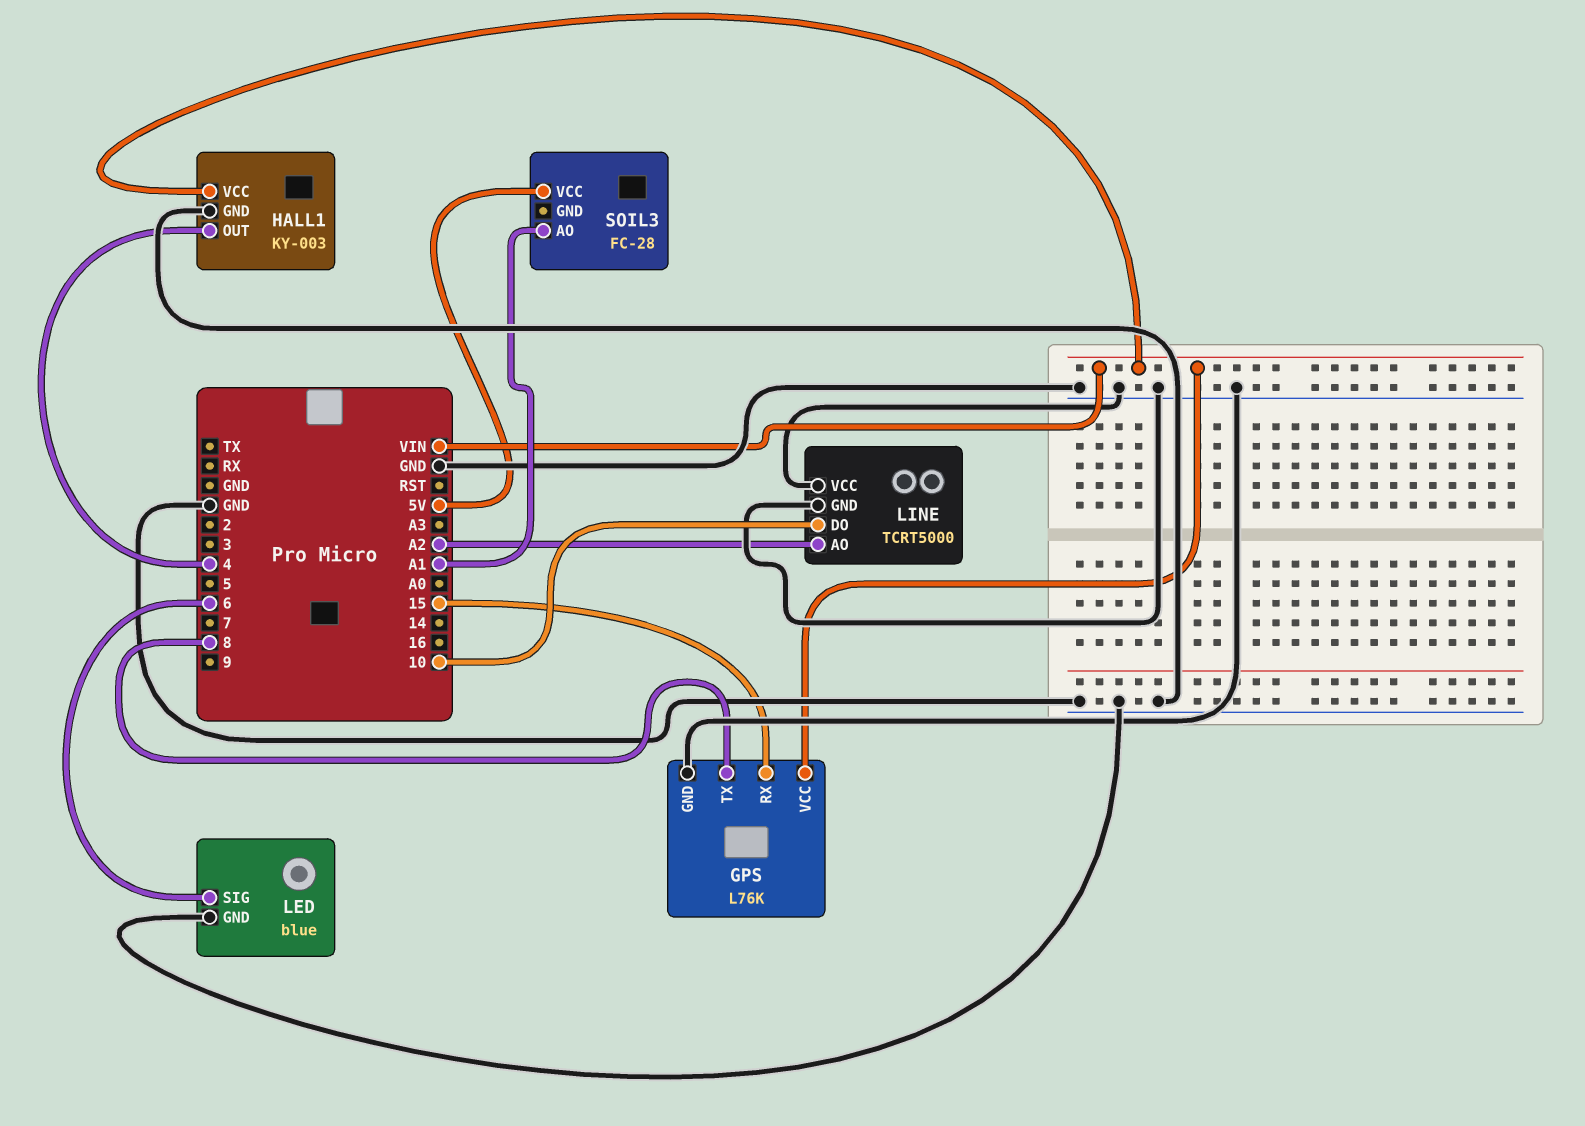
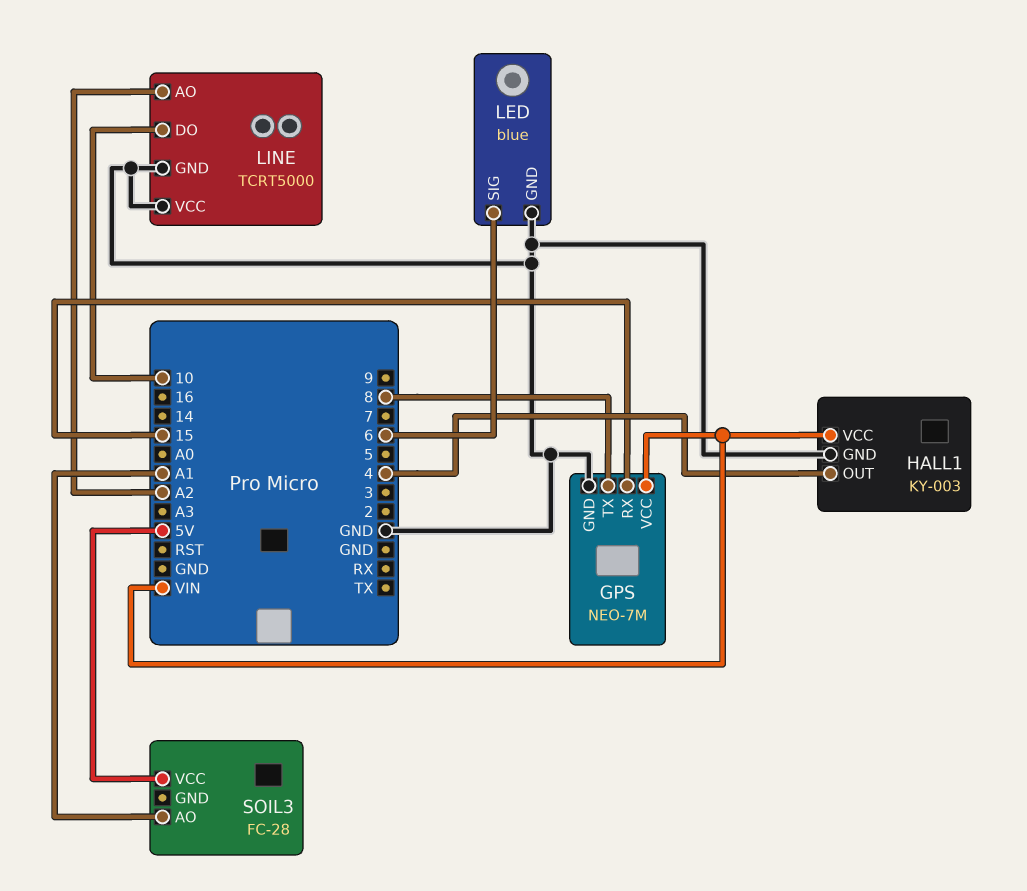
GPS: L76K -> NEO-7M

